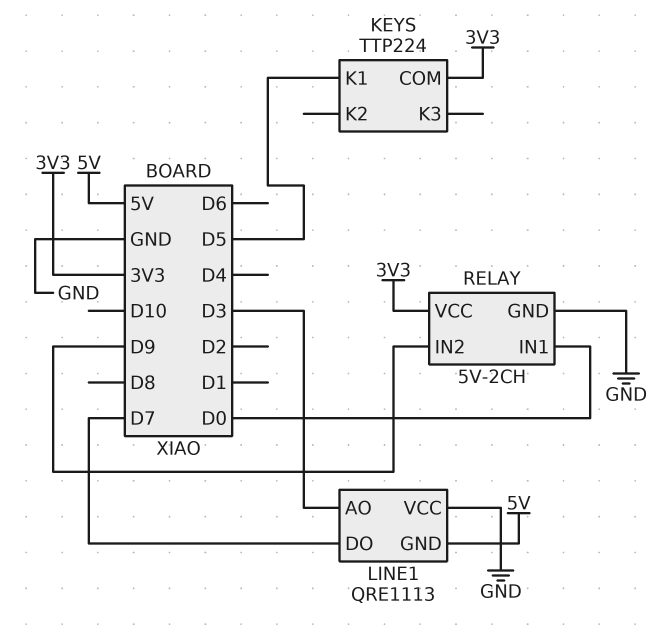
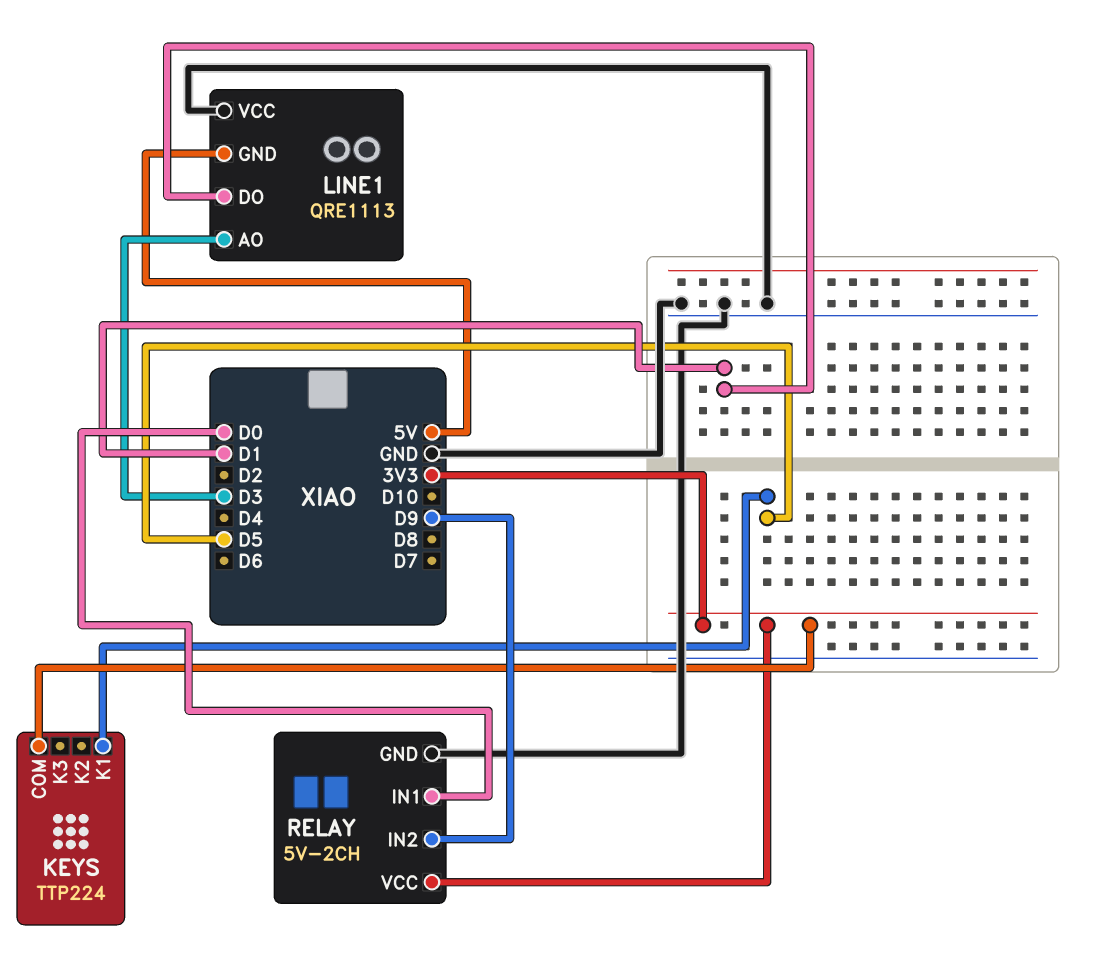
LINE1 pin DO: D7 -> D1

